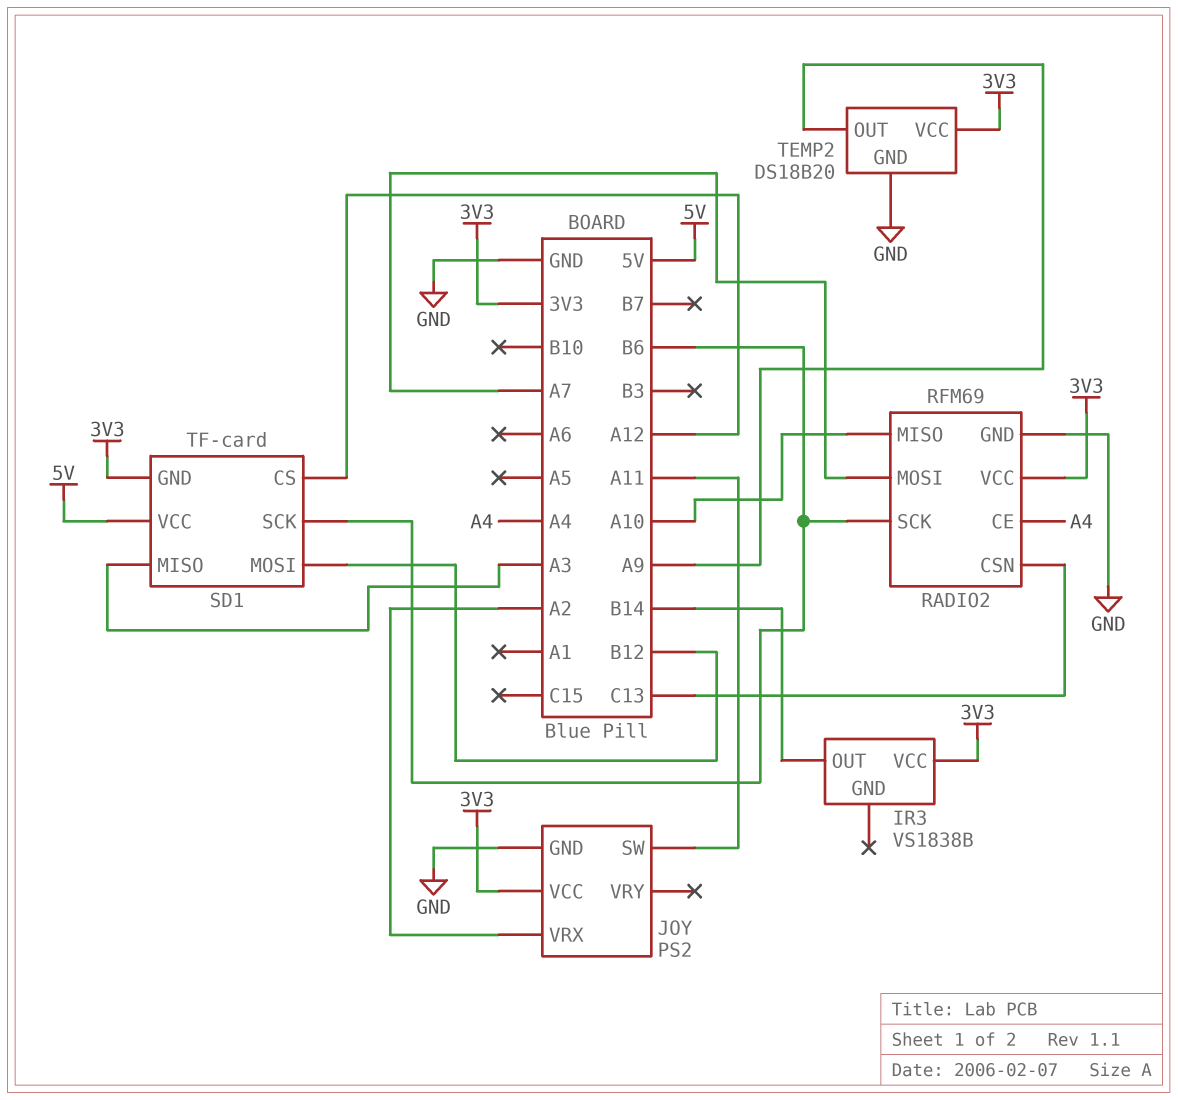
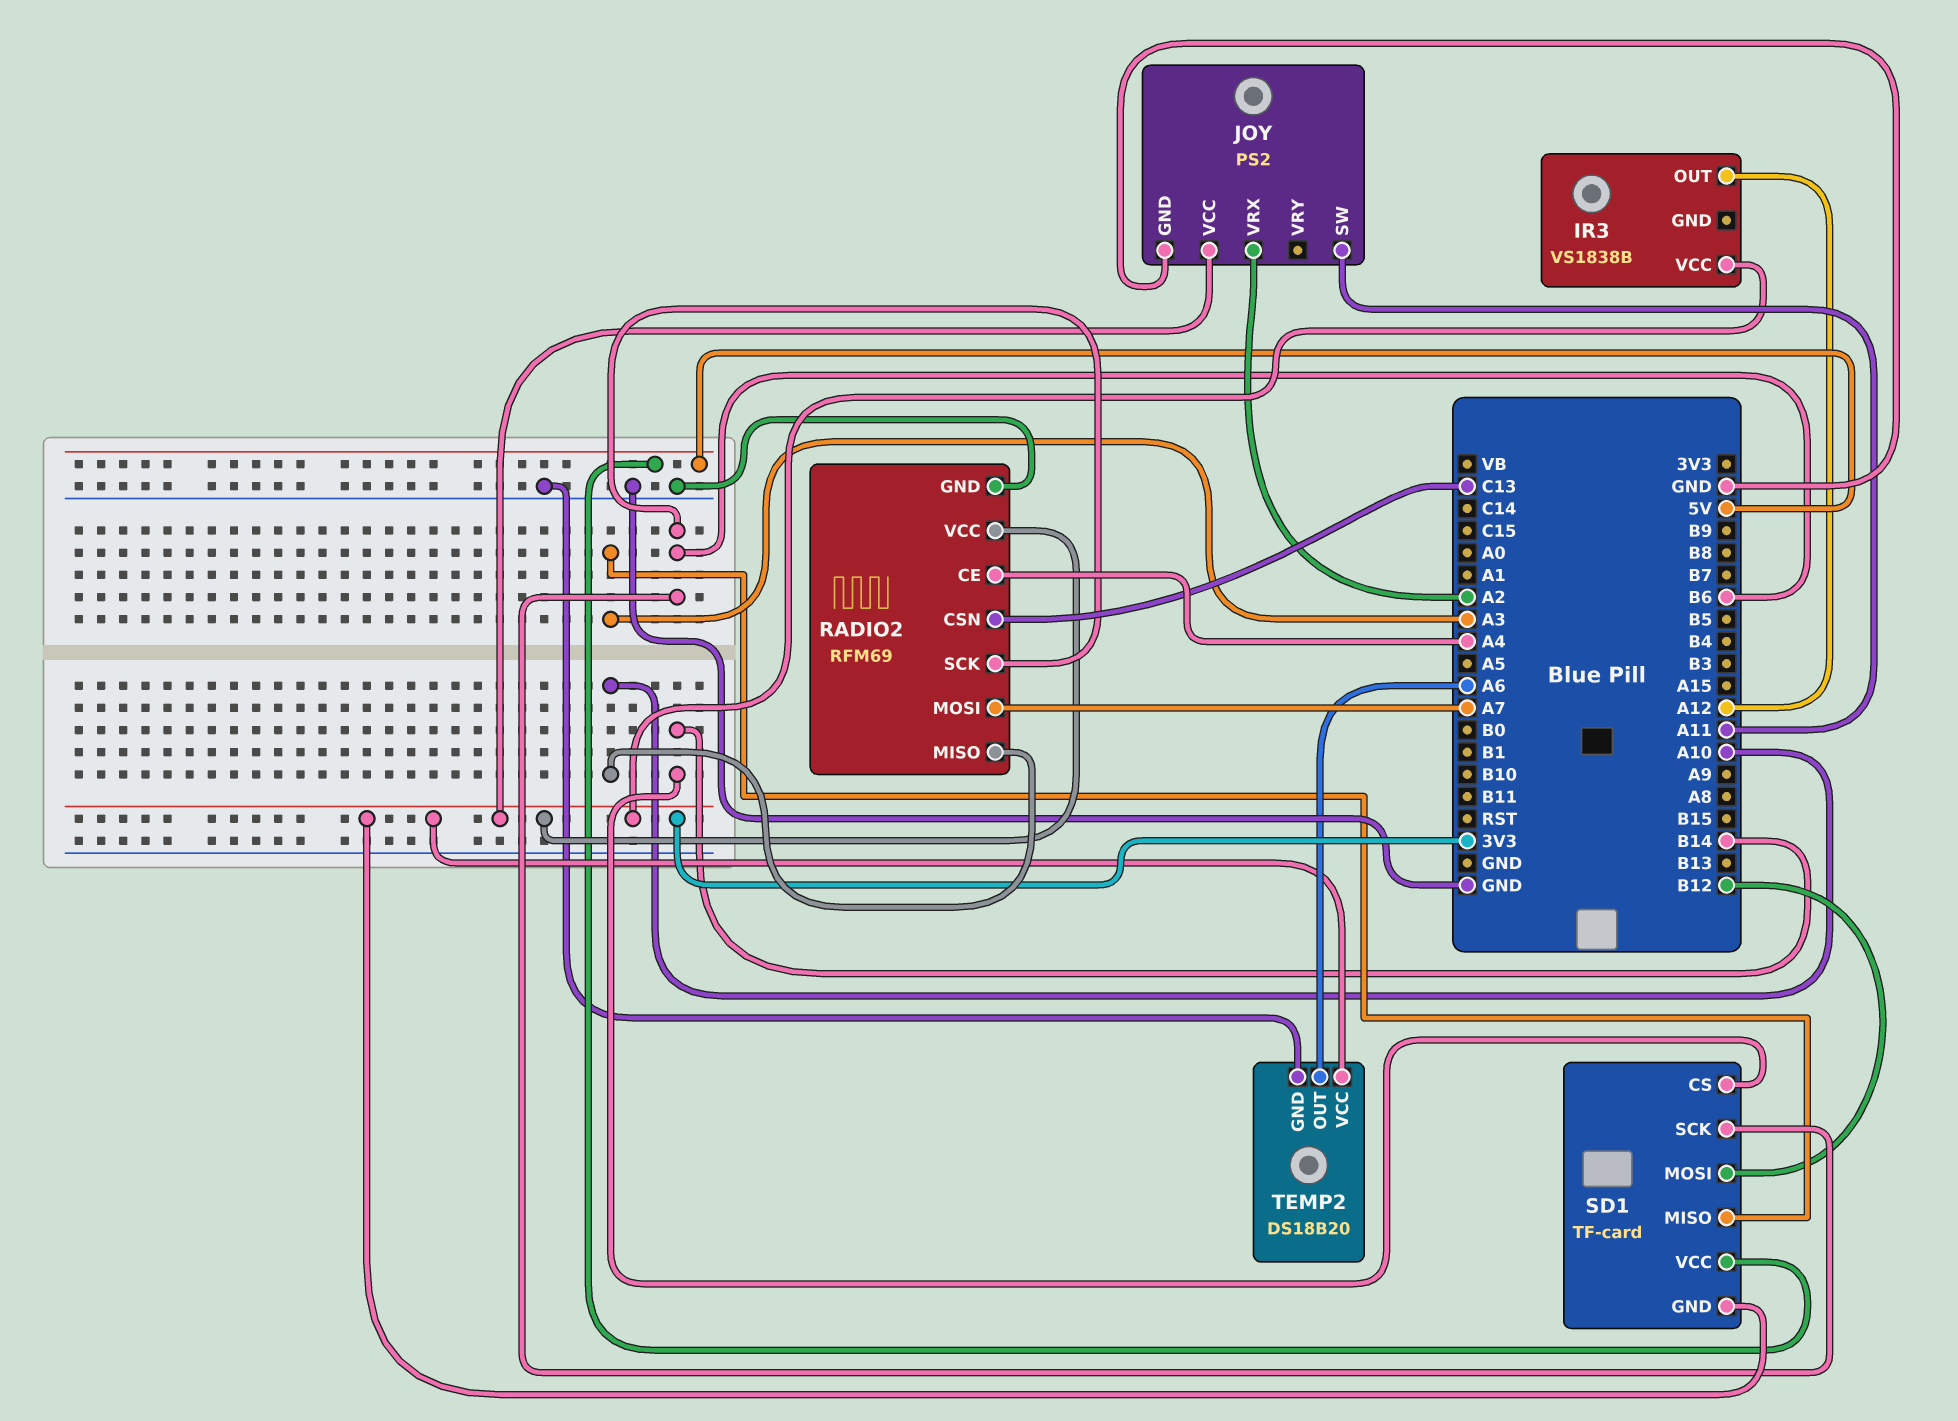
IR3 pin OUT: B14 -> A12
SD1 pin CS: A12 -> B14
TEMP2 pin OUT: A9 -> A6

